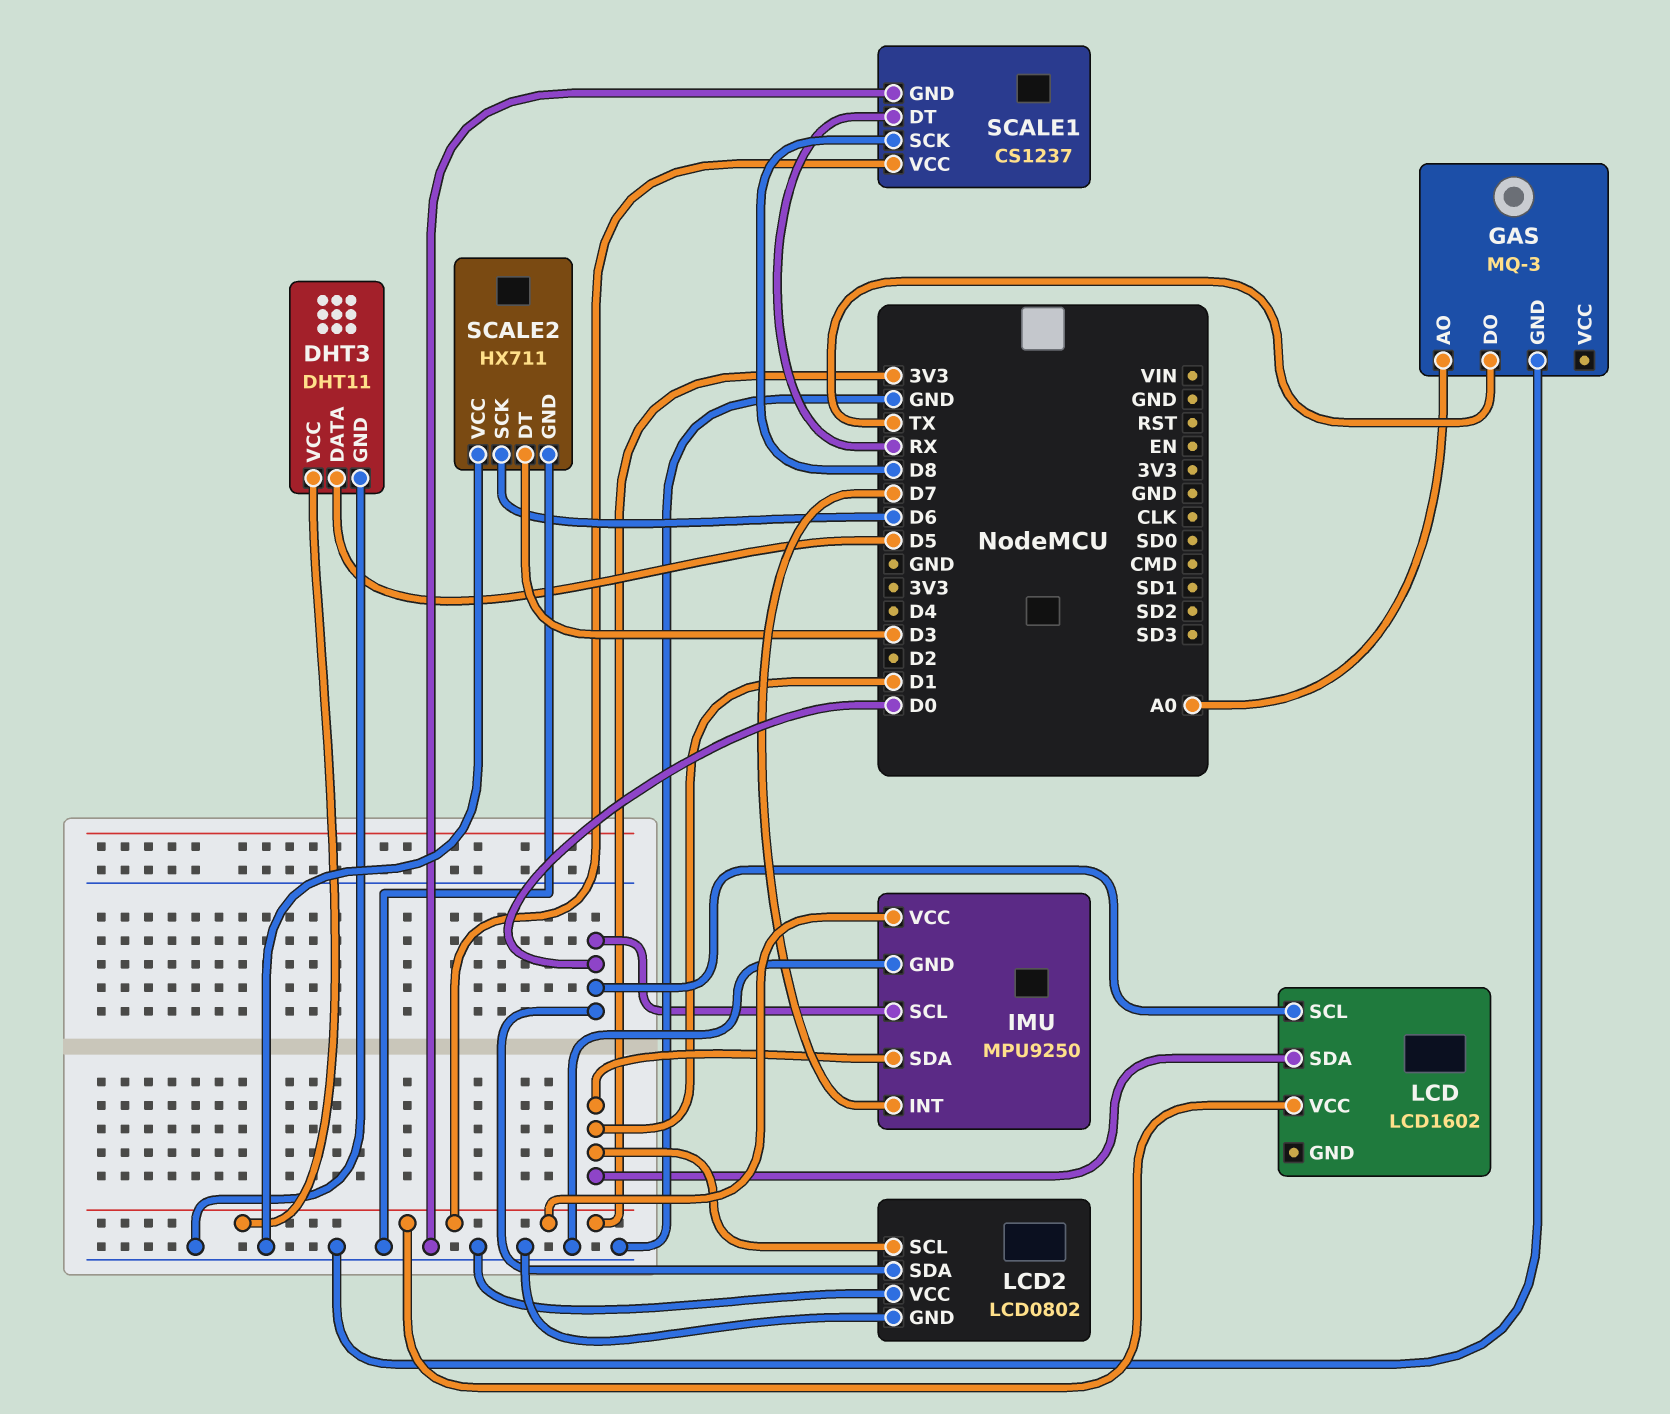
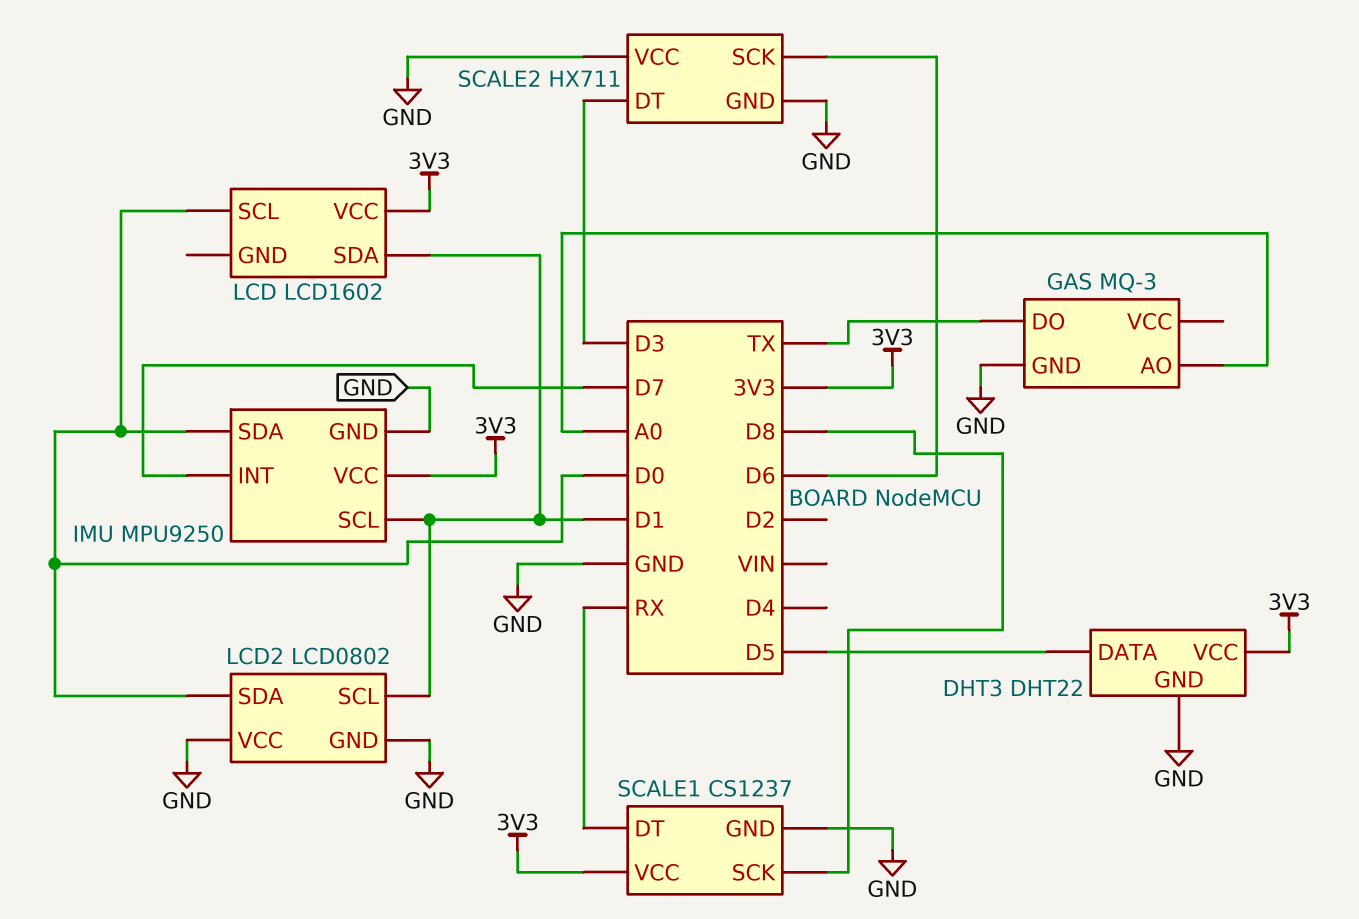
DHT3: DHT11 -> DHT22
IMU pin SCL: D0 -> D1
IMU pin SDA: D1 -> D0

